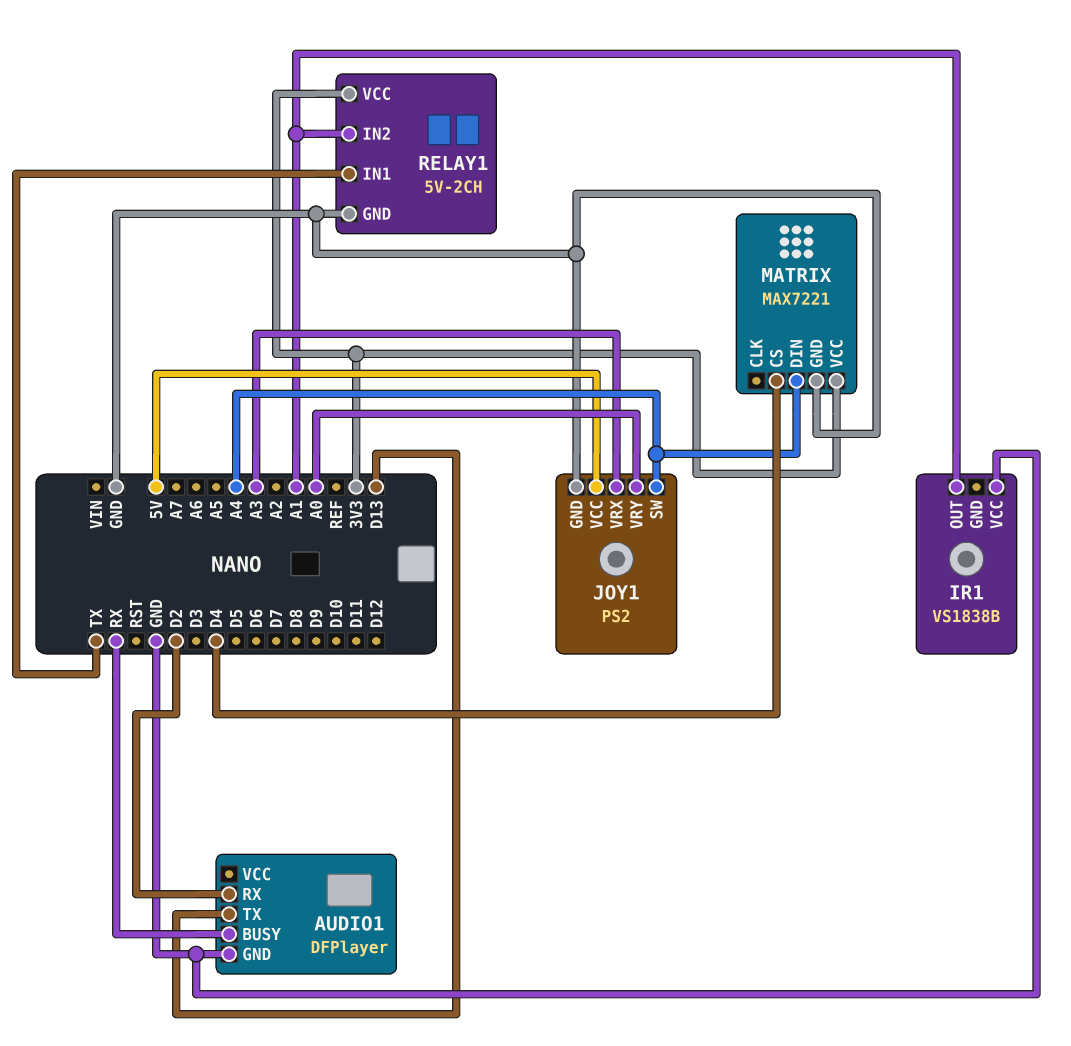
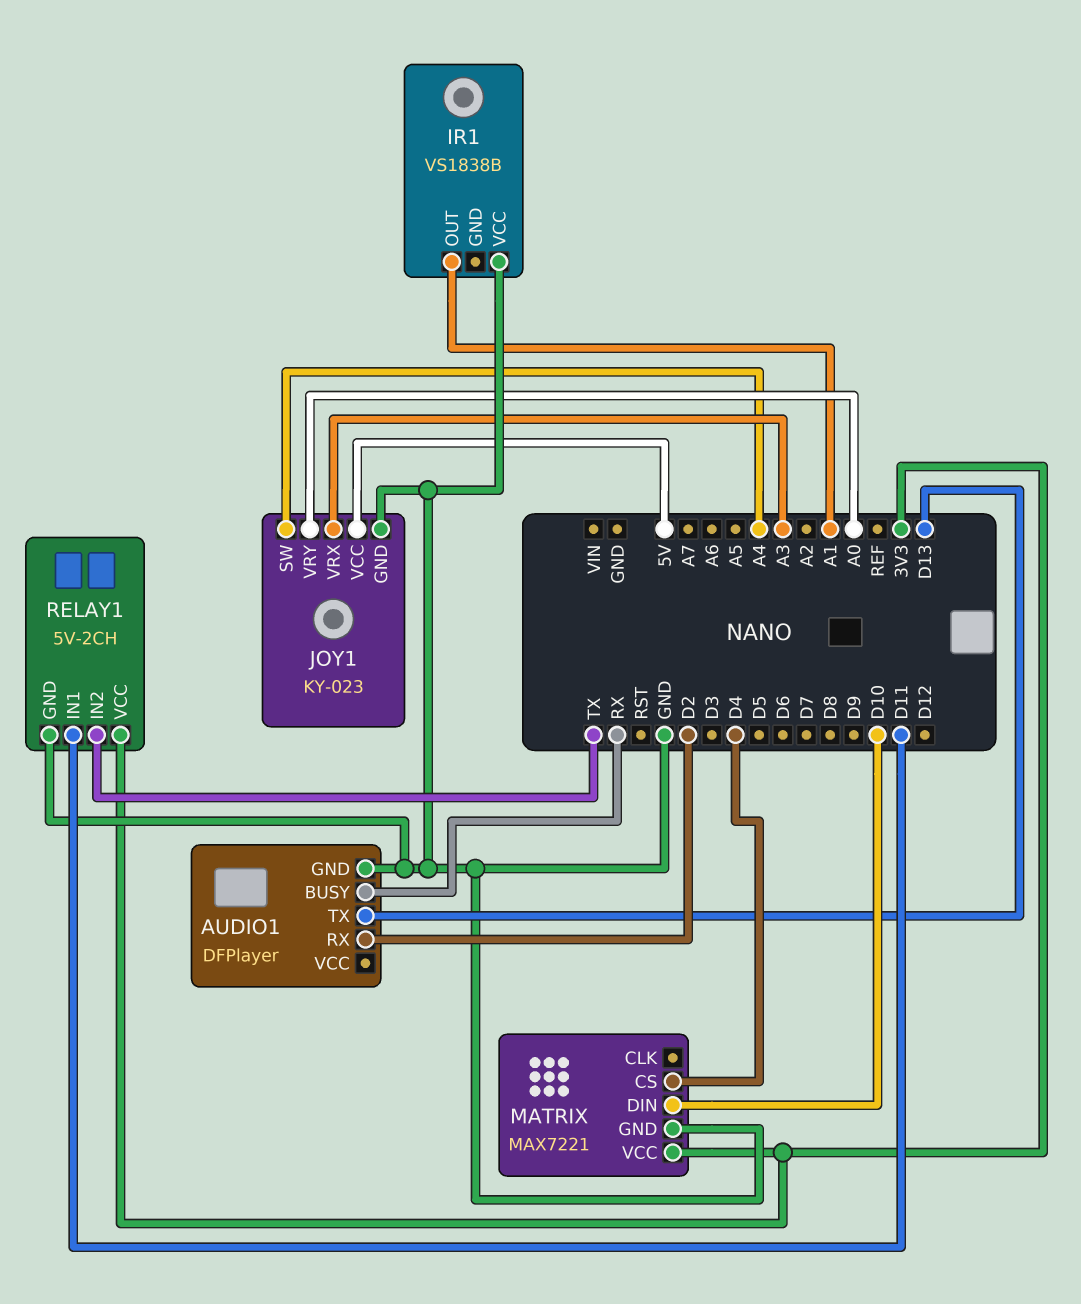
JOY1: PS2 -> KY-023
MATRIX pin DIN: A4 -> D10
RELAY1 pin IN1: TX -> D11
RELAY1 pin IN2: A1 -> TX

